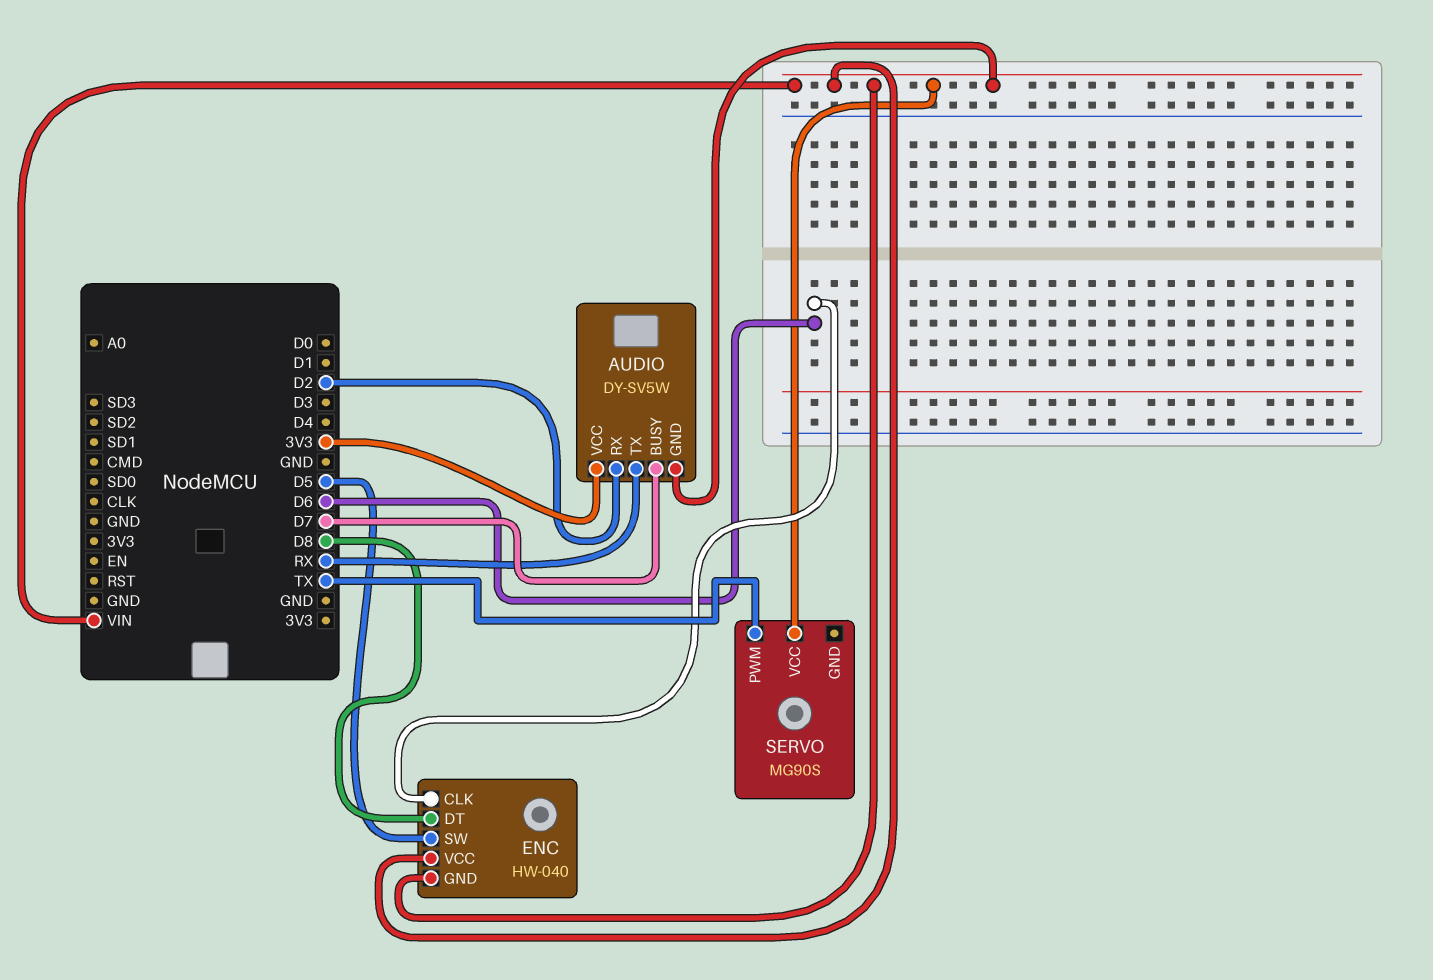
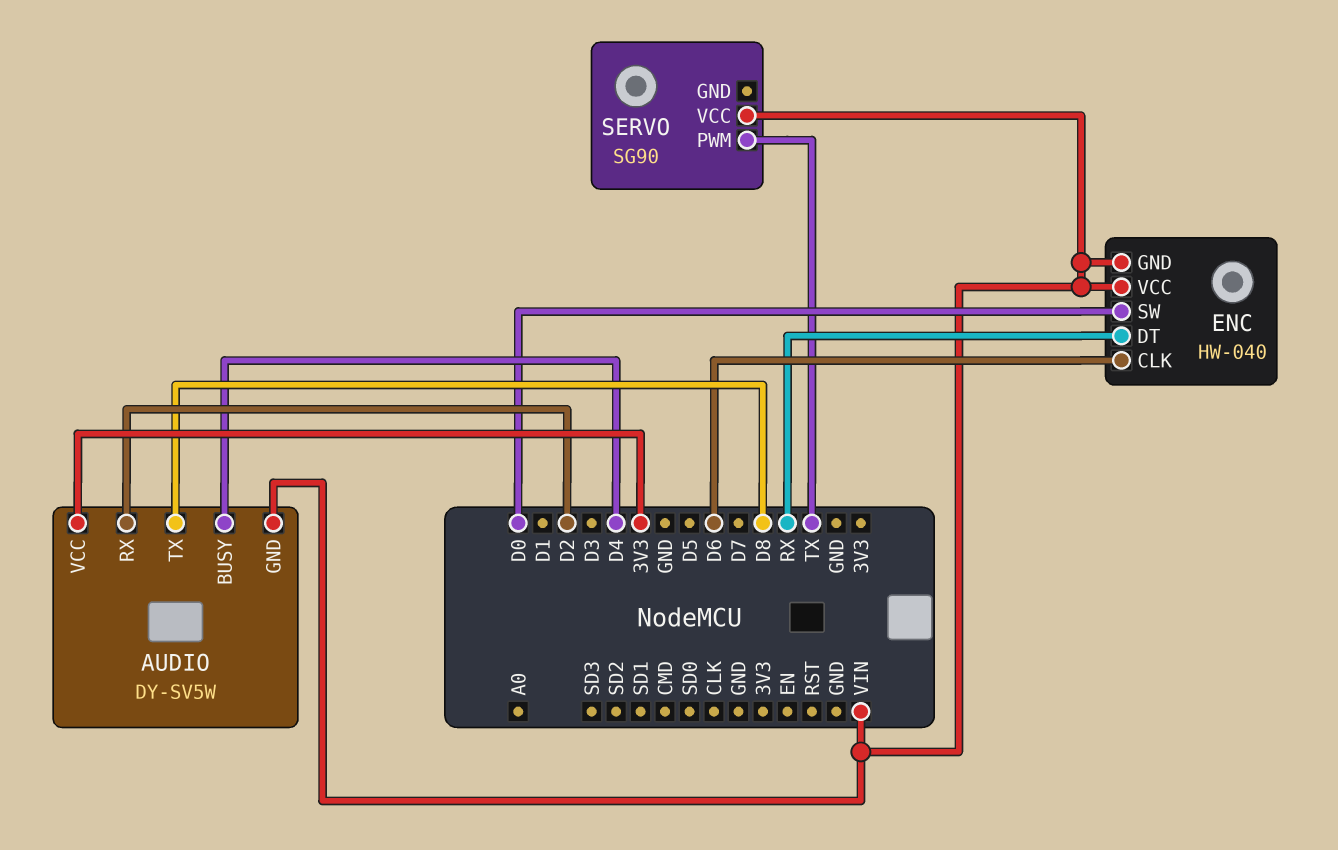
AUDIO pin BUSY: D7 -> D4
AUDIO pin TX: RX -> D8
ENC pin DT: D8 -> RX
ENC pin SW: D5 -> D0
SERVO: MG90S -> SG90

